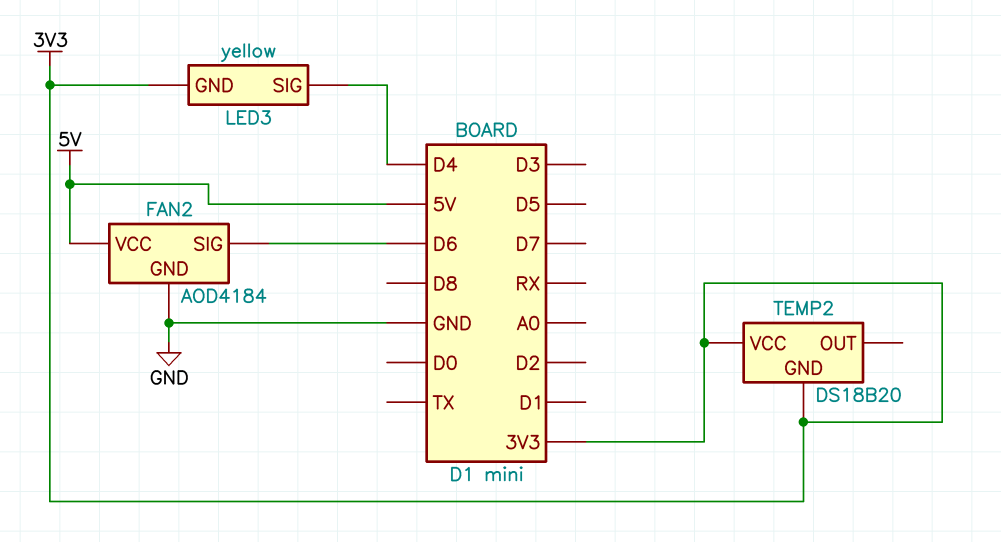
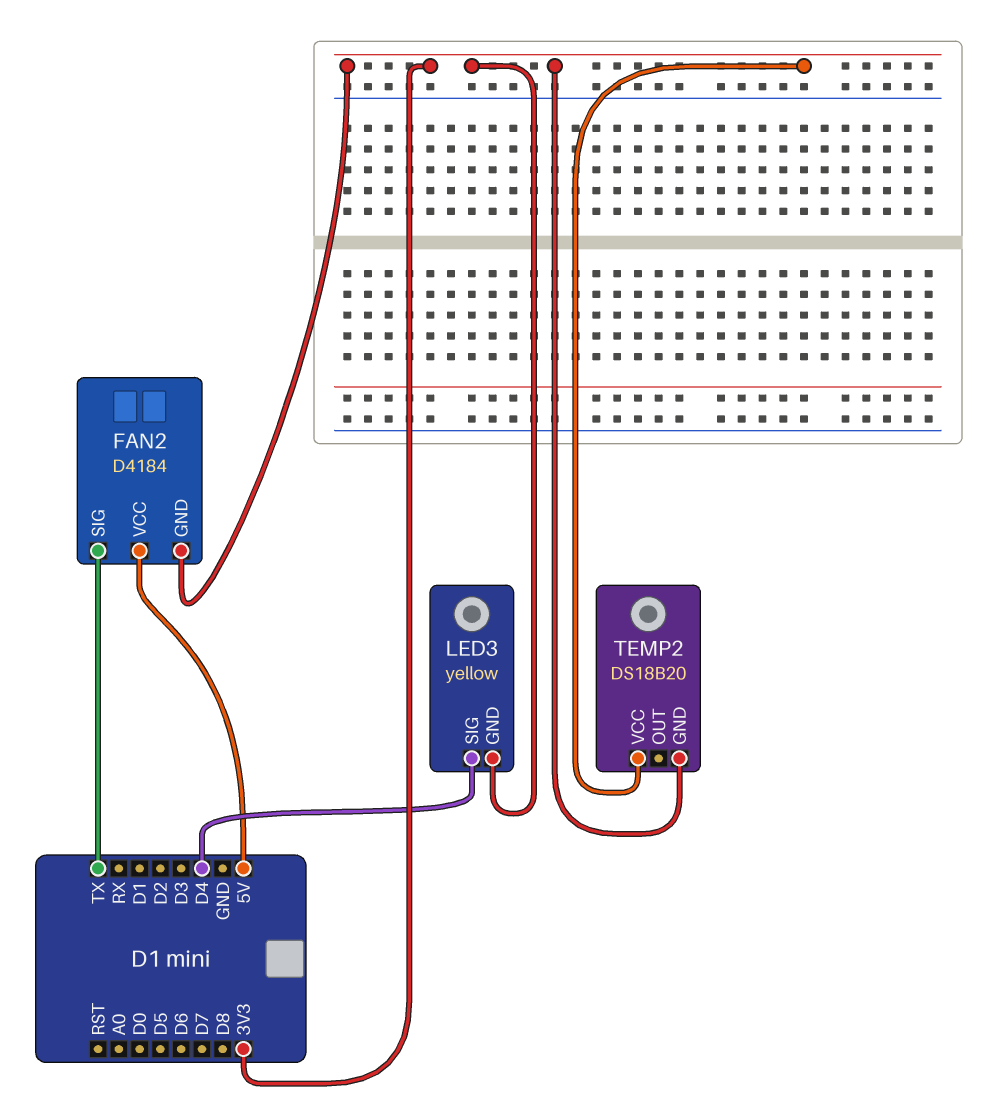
FAN2: AOD4184 -> D4184
FAN2 pin GND: GND -> 3V3
FAN2 pin SIG: D6 -> TX

